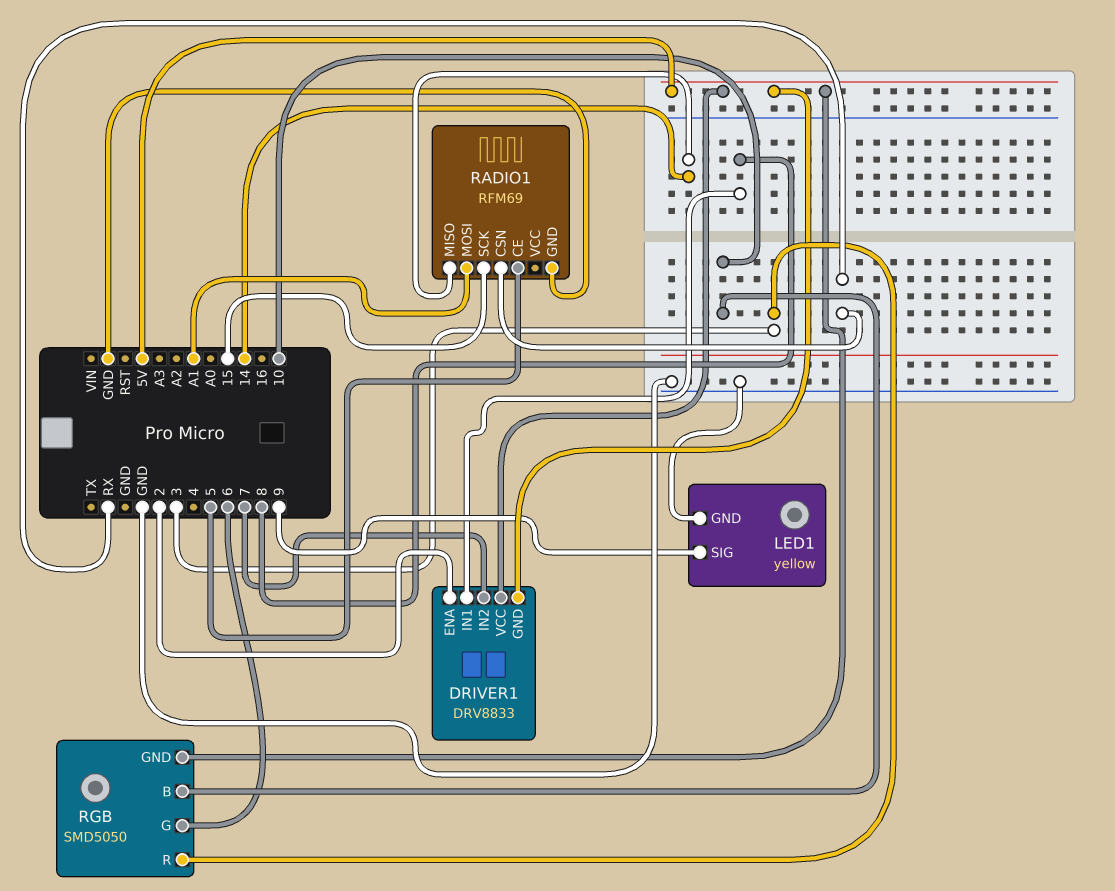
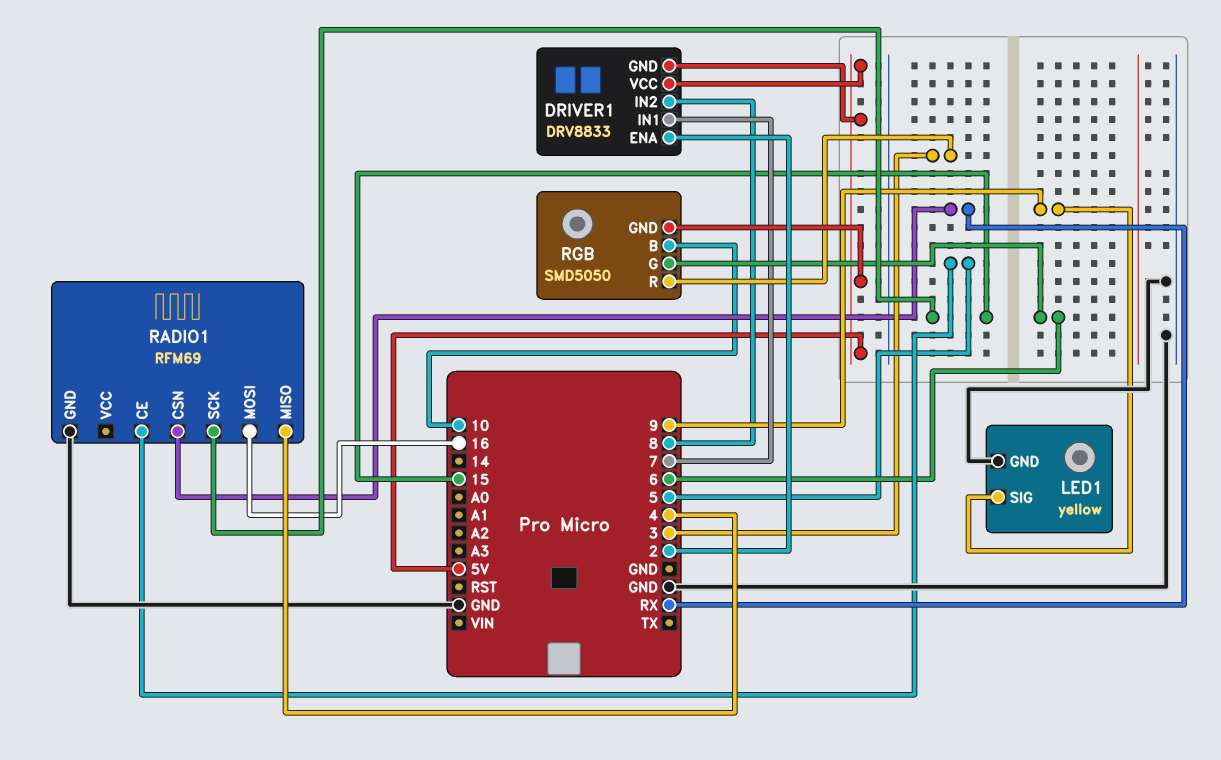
DRIVER1 pin IN1: 8 -> 7
DRIVER1 pin IN2: 7 -> 8
RADIO1 pin MISO: 14 -> 4
RADIO1 pin MOSI: A1 -> 16

